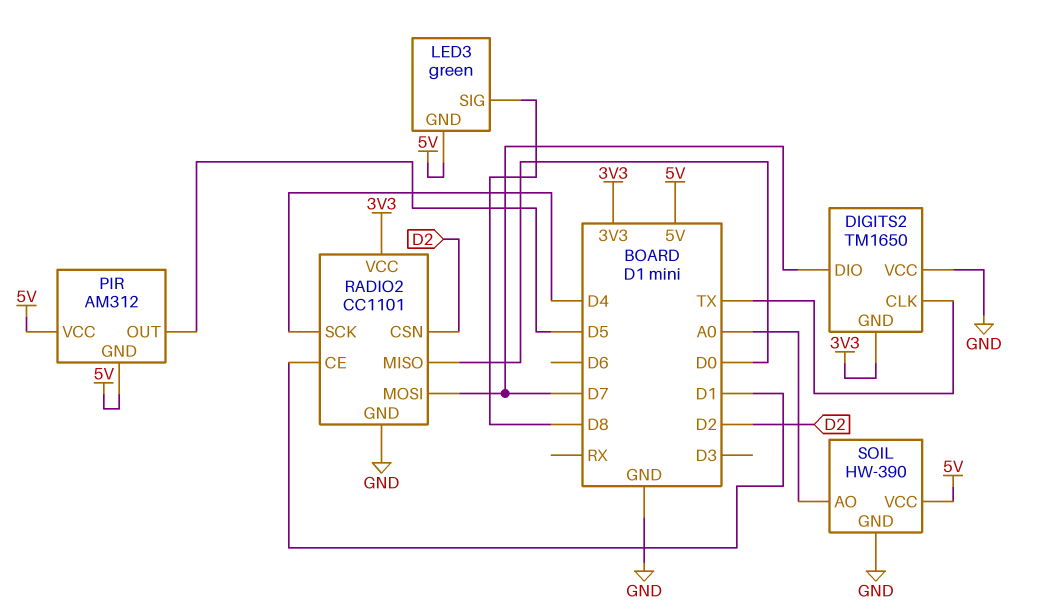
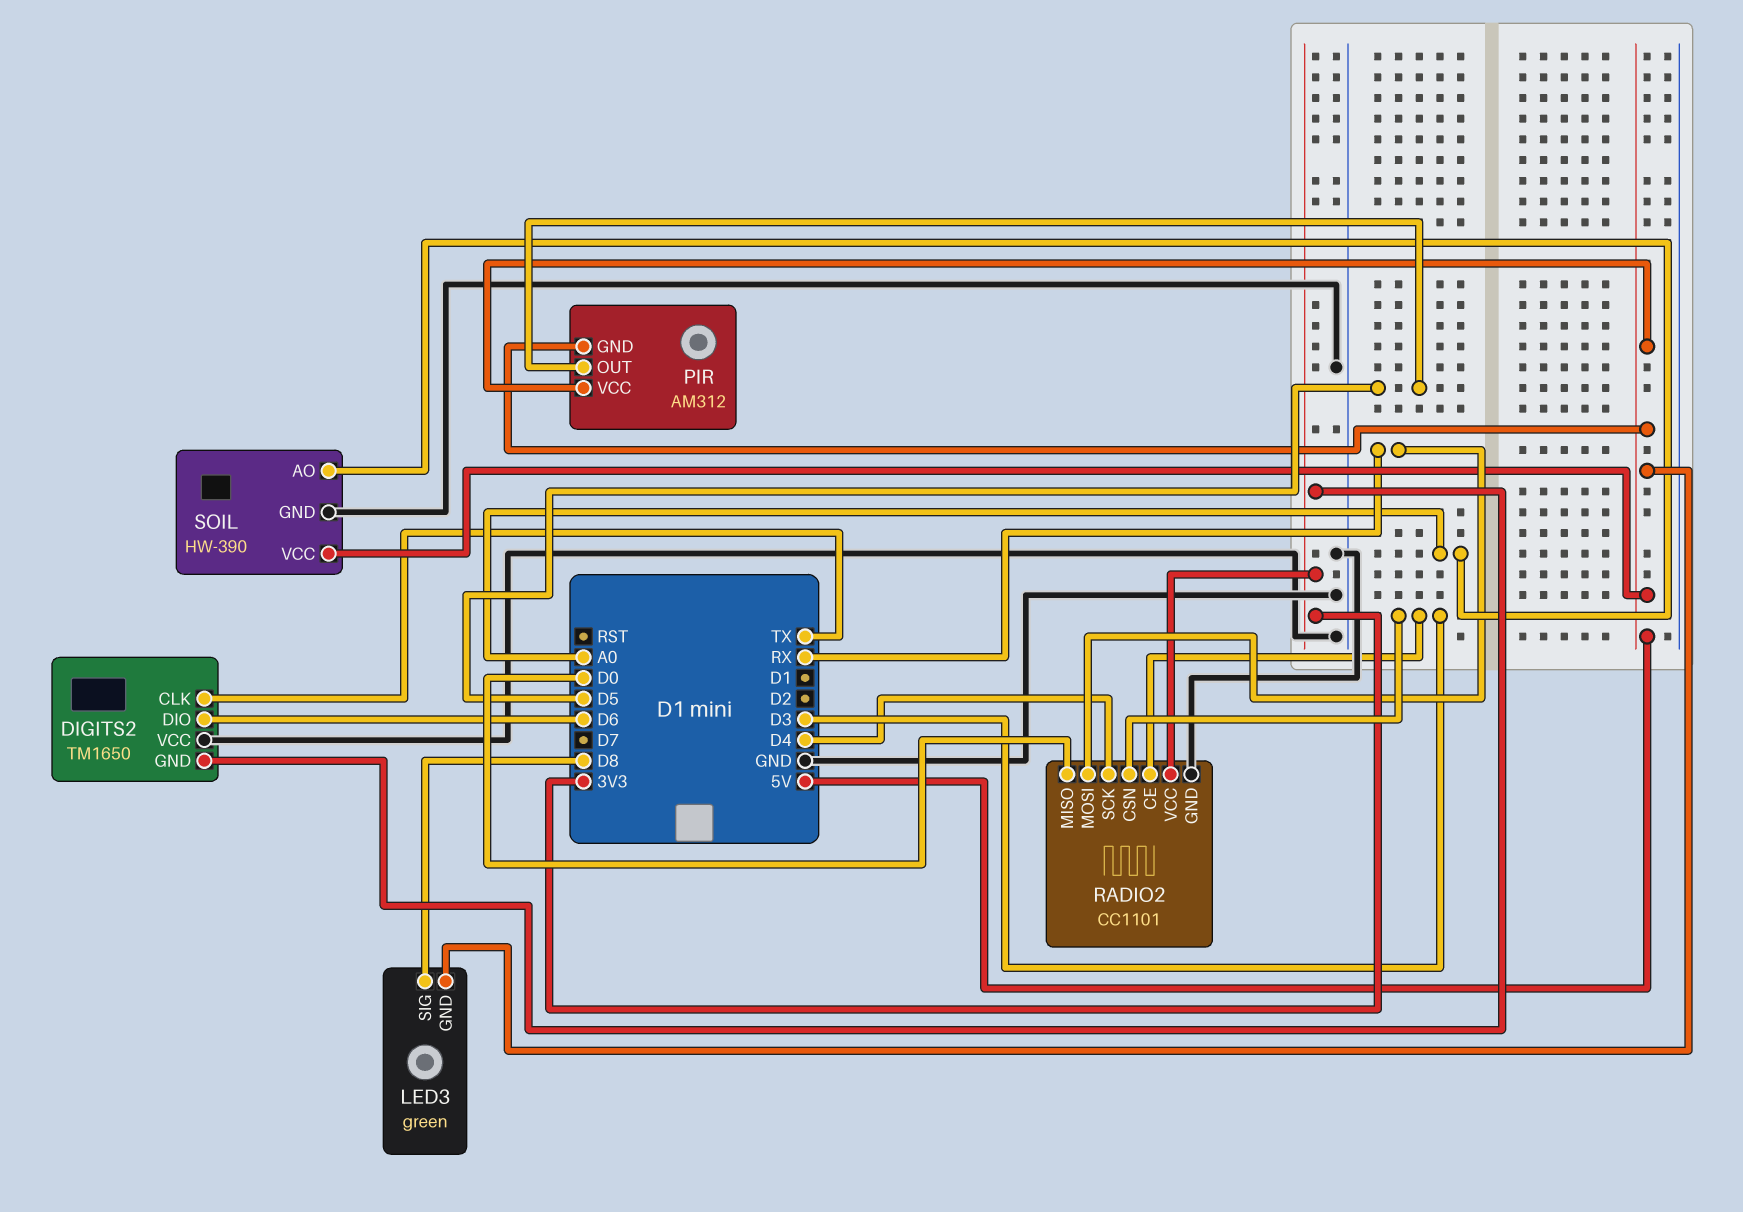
DIGITS2 pin DIO: D7 -> D6
RADIO2 pin CE: D1 -> D3
RADIO2 pin CSN: D2 -> D3
RADIO2 pin MOSI: D7 -> RX

